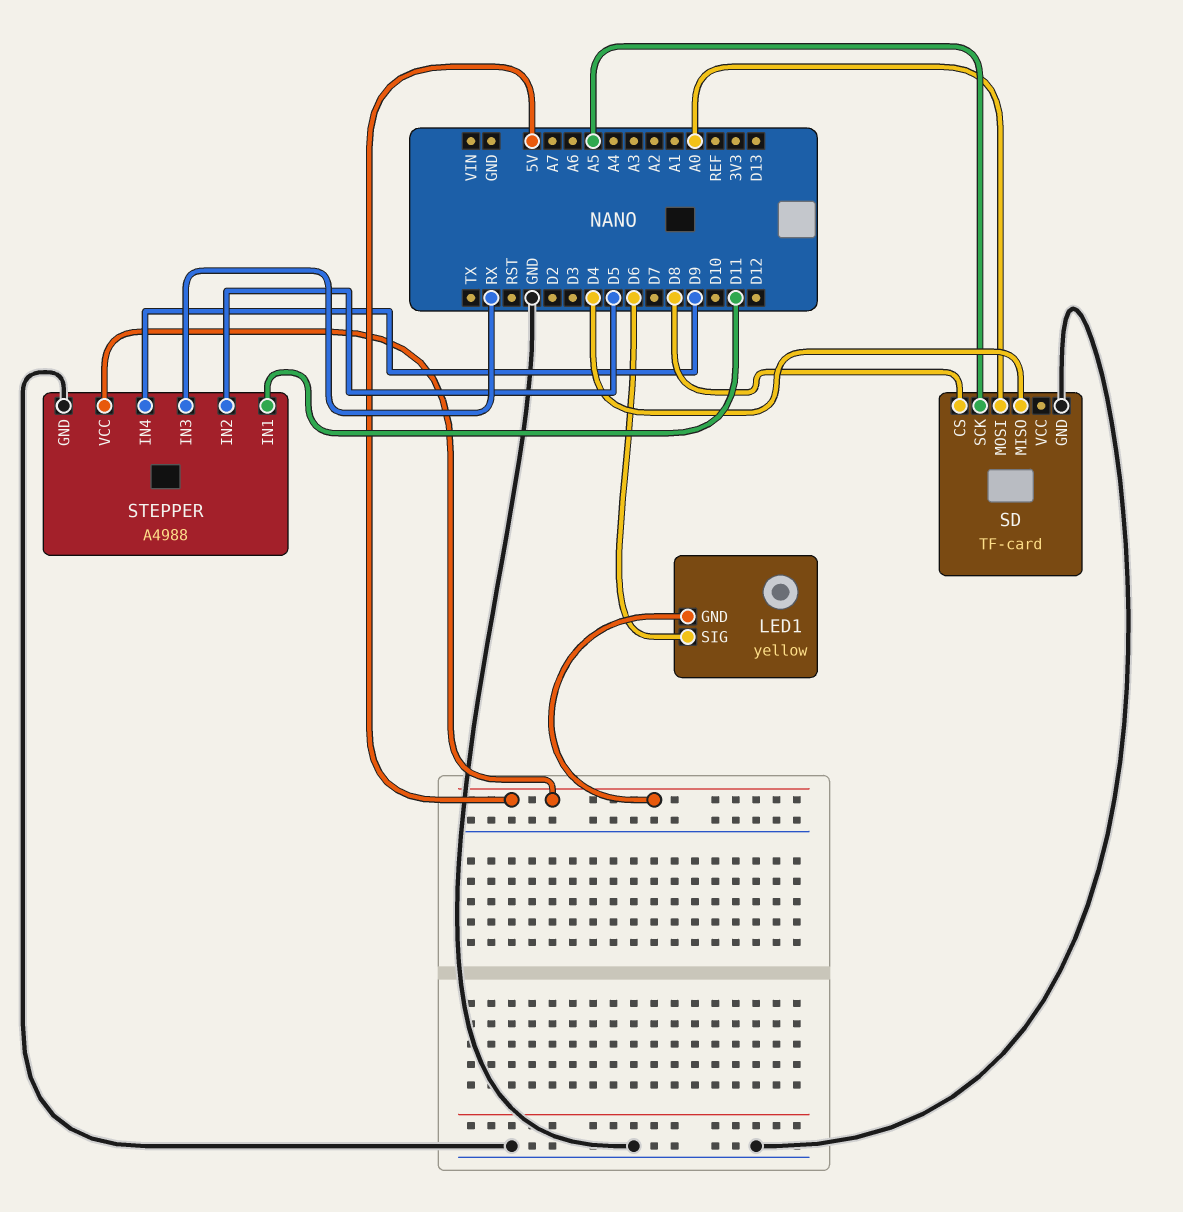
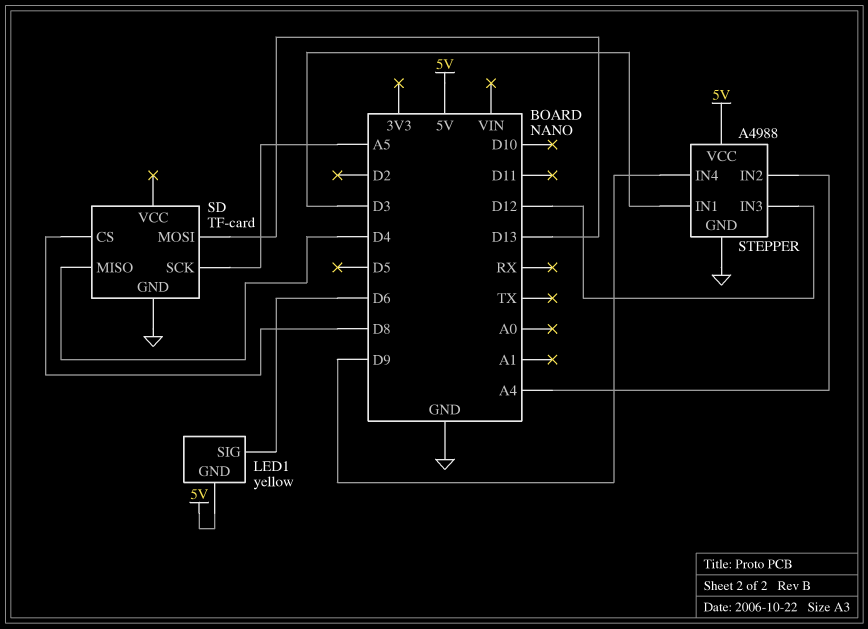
SD pin MOSI: A0 -> D13
STEPPER pin IN1: D11 -> D3
STEPPER pin IN2: D5 -> A4
STEPPER pin IN3: RX -> D12

